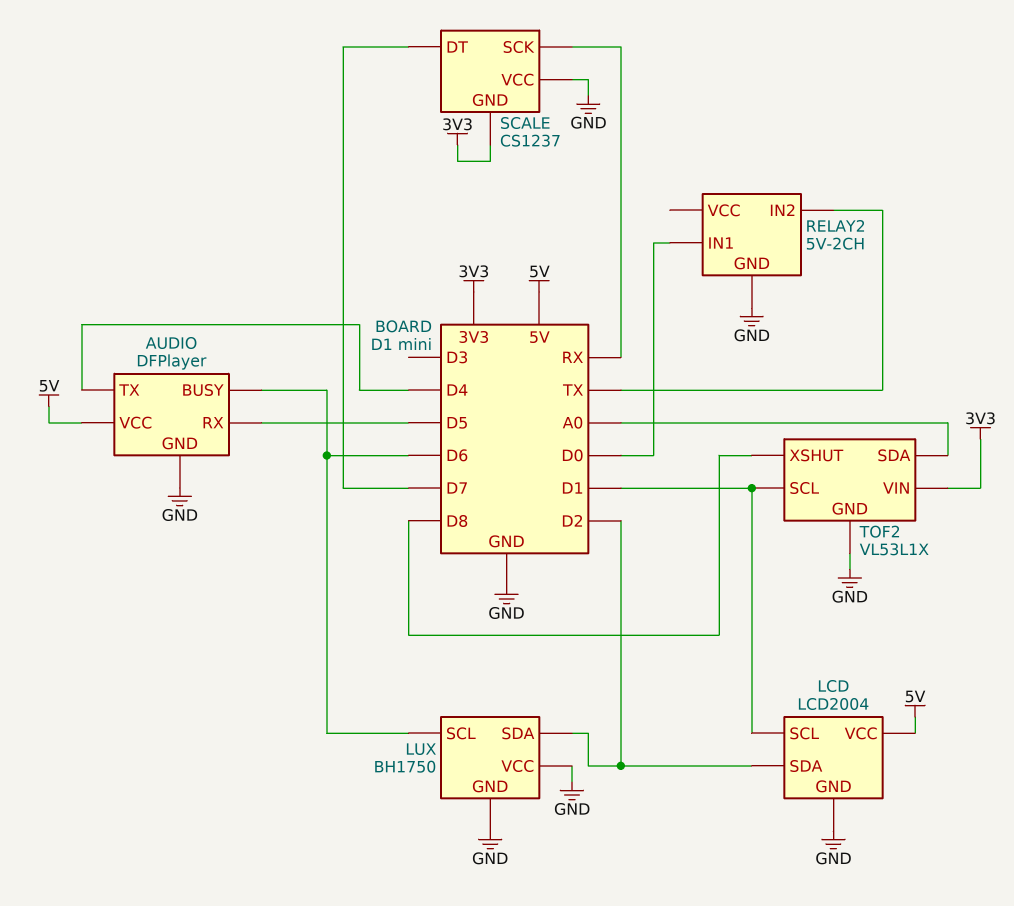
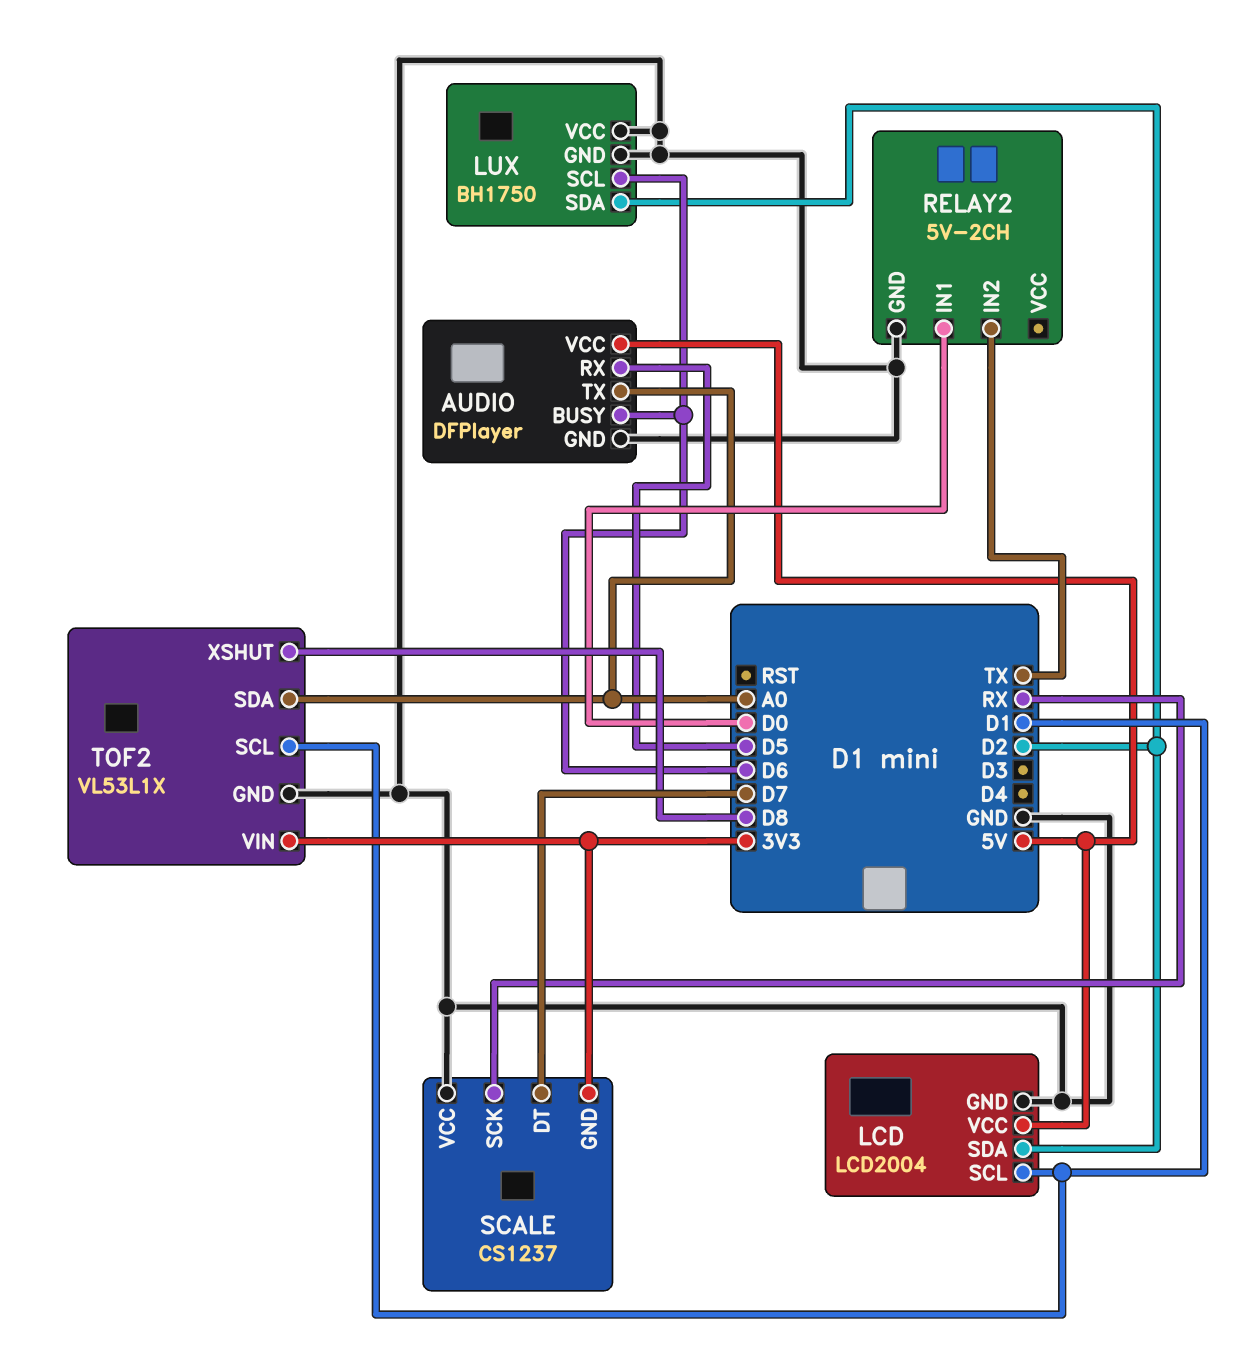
AUDIO pin TX: D4 -> A0

